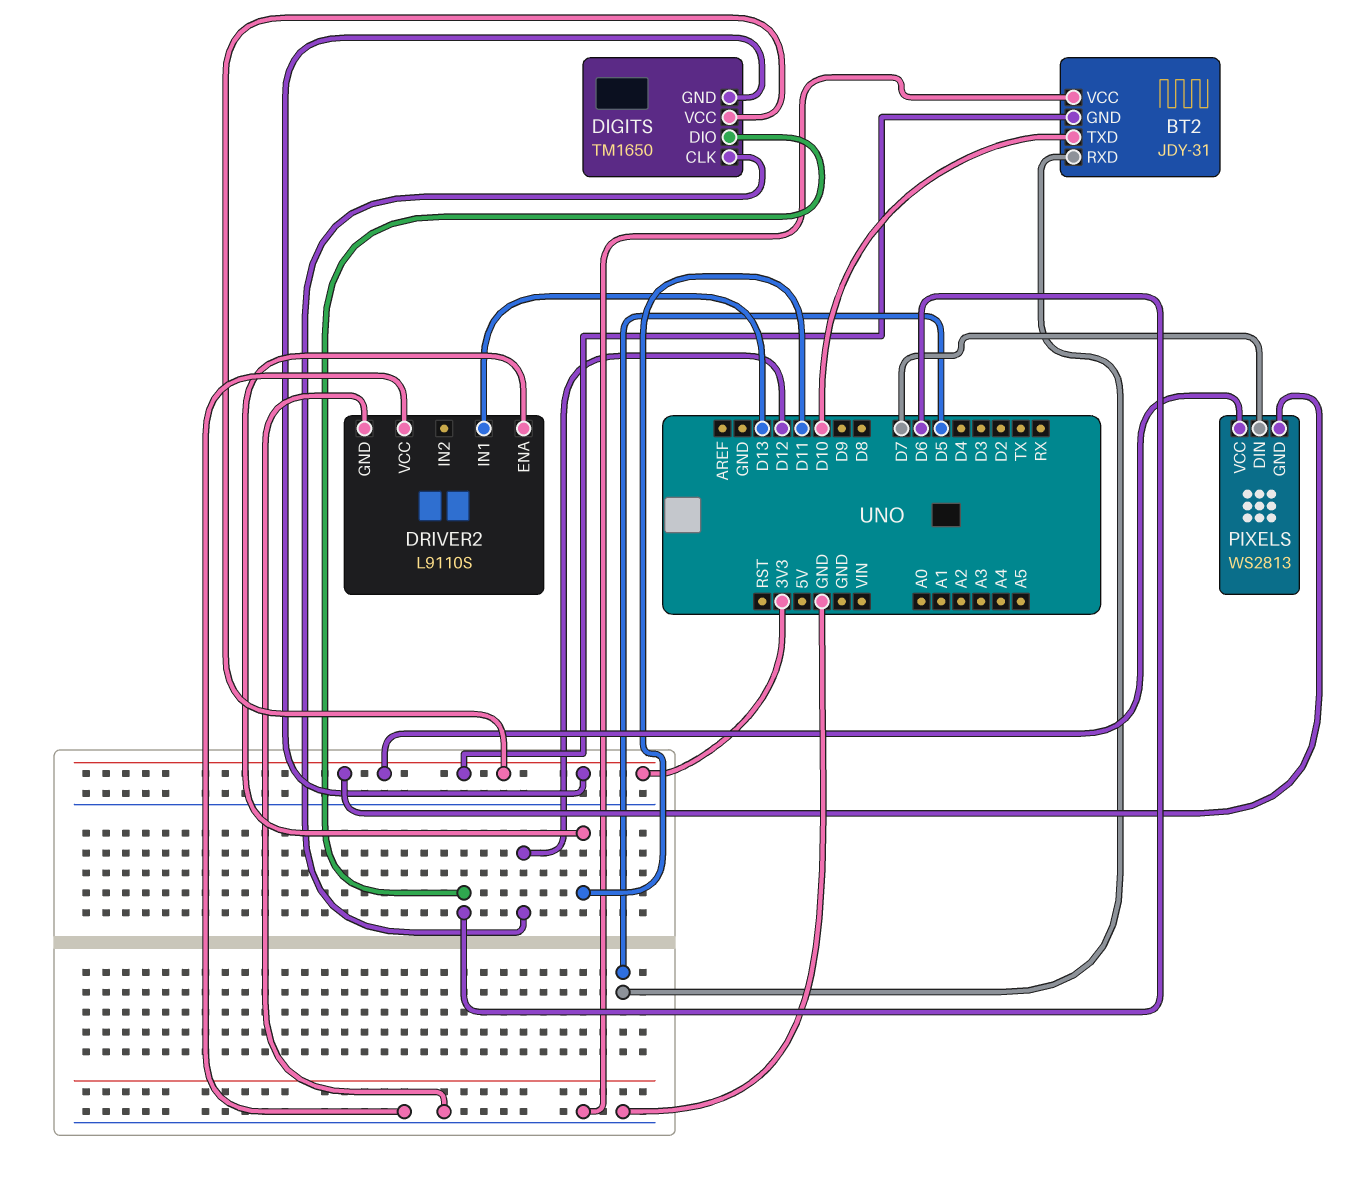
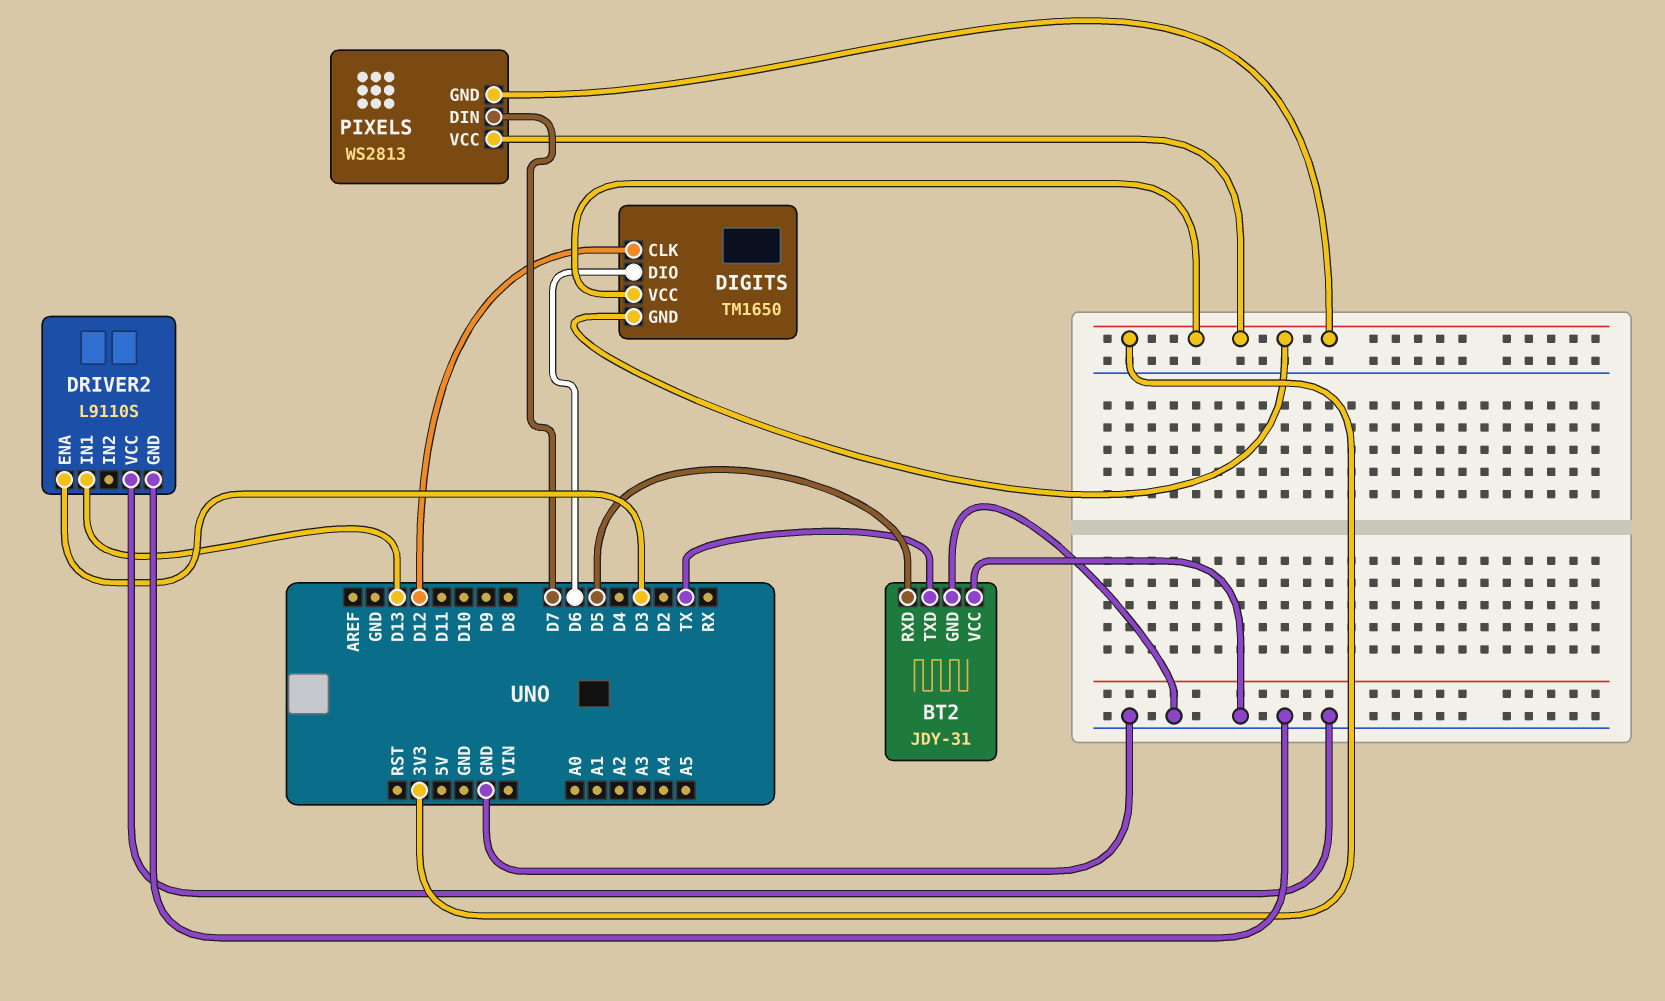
BT2 pin GND: 3V3 -> GND
BT2 pin TXD: D10 -> TX
DRIVER2 pin ENA: D11 -> D3

